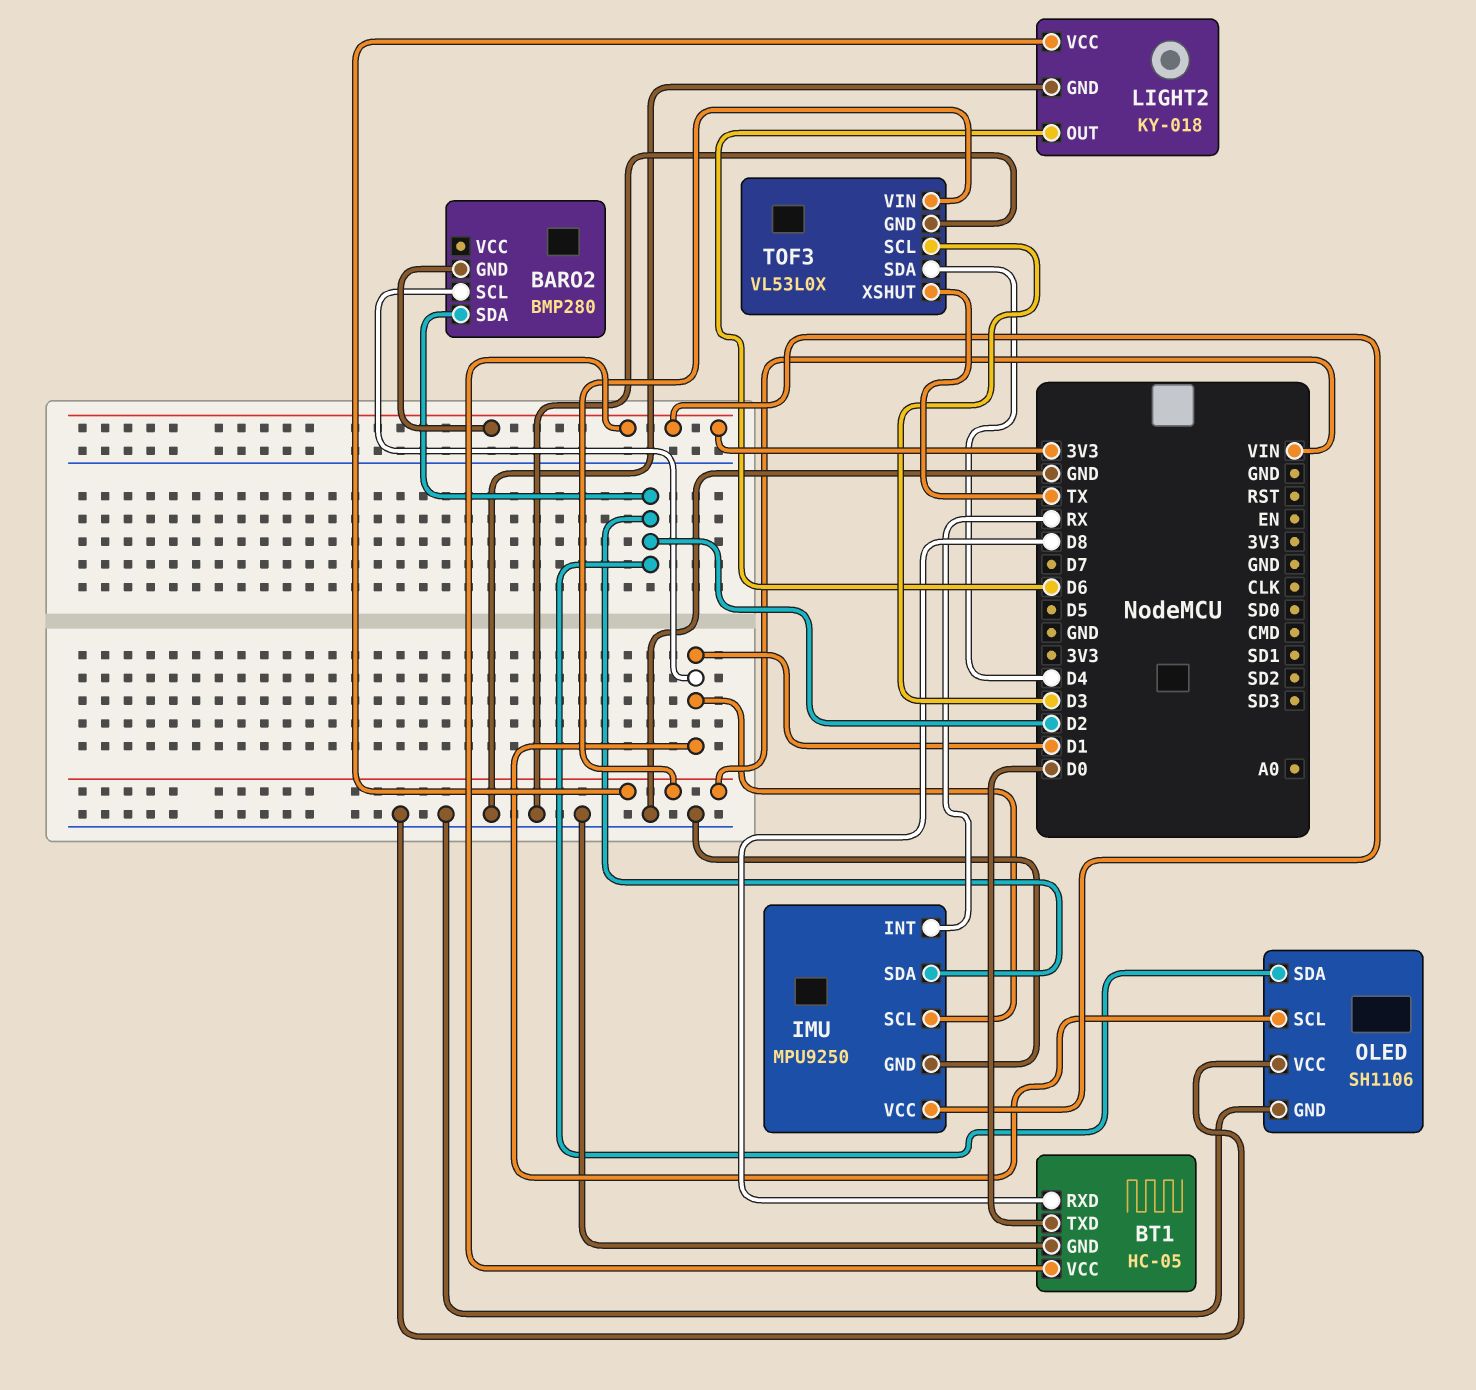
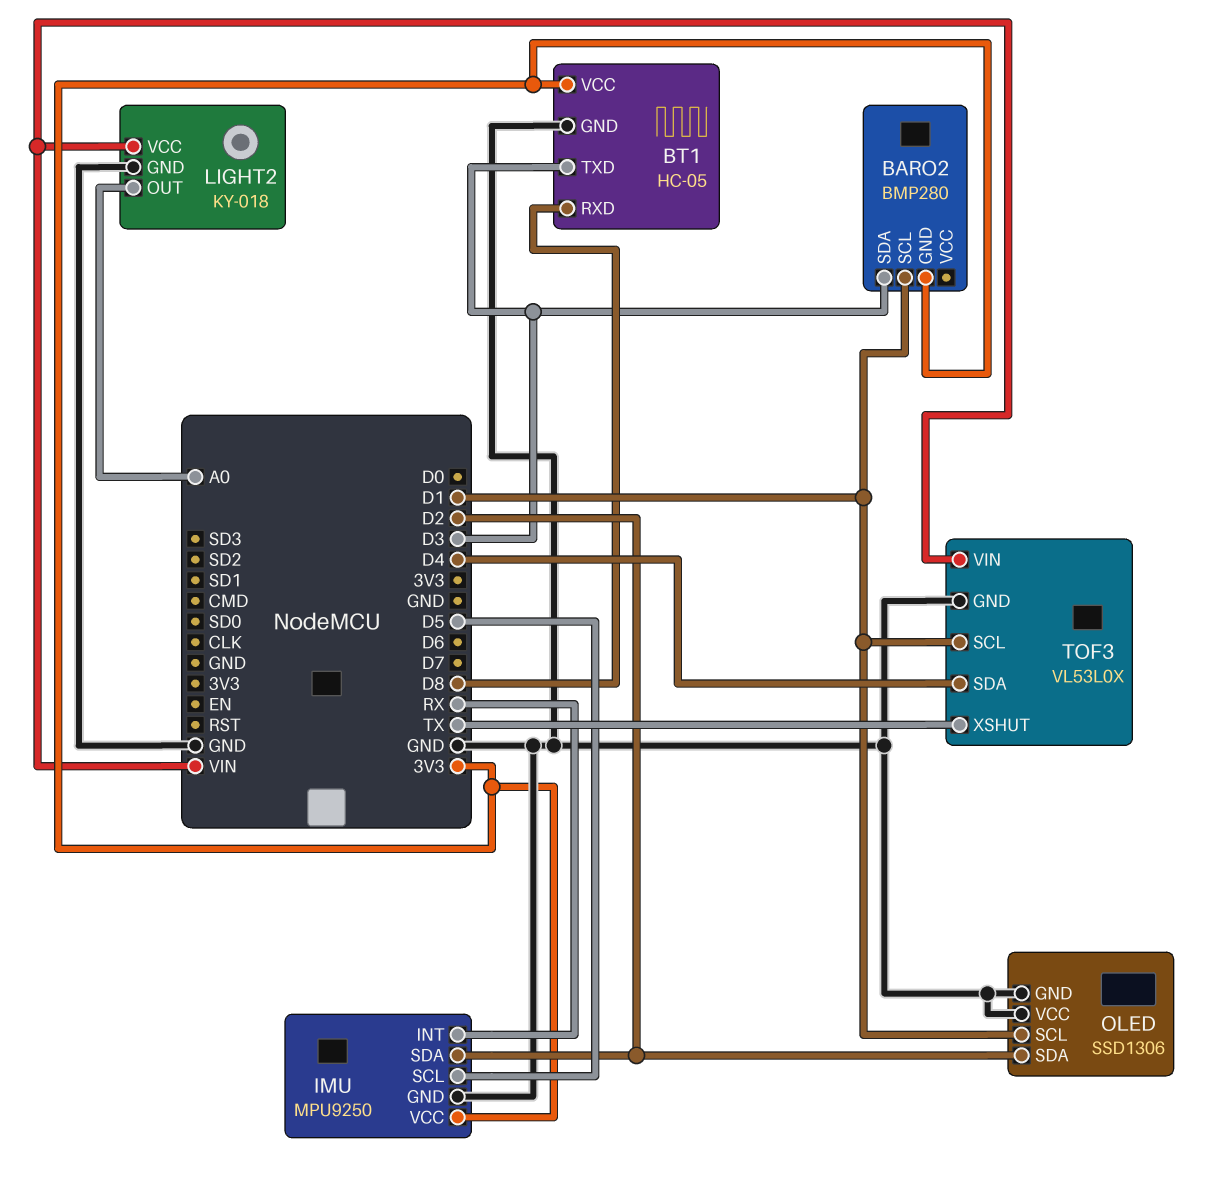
BARO2 pin SDA: D2 -> D3
BT1 pin TXD: D0 -> D3
IMU pin SCL: D1 -> D5
LIGHT2 pin OUT: D6 -> A0
OLED: SH1106 -> SSD1306
TOF3 pin SCL: D3 -> D1

